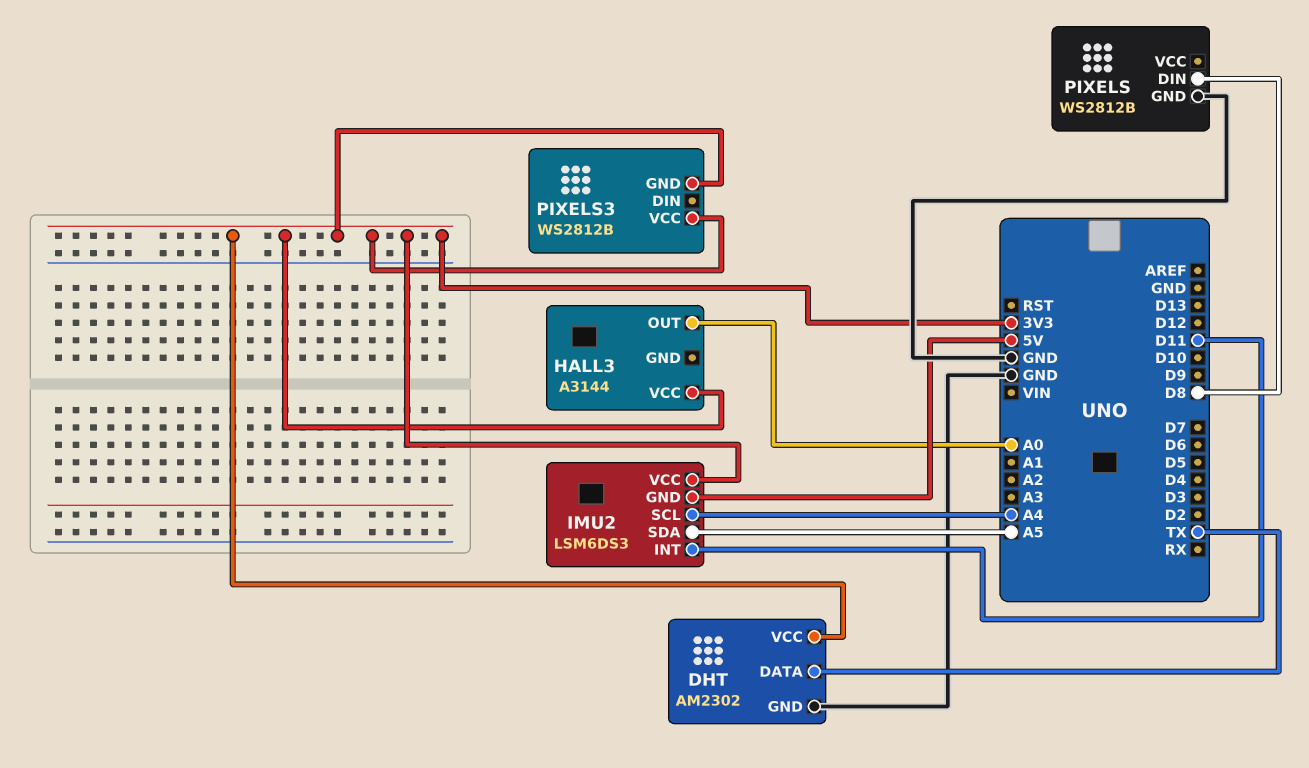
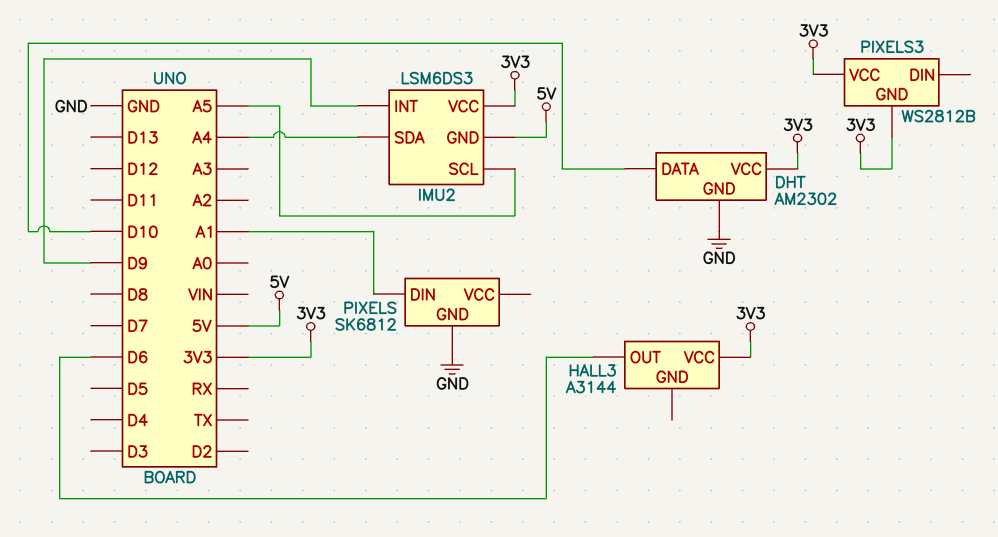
DHT pin DATA: TX -> D10
HALL3 pin OUT: A0 -> D6
IMU2 pin INT: D11 -> D9
IMU2 pin SCL: A4 -> A5
IMU2 pin SDA: A5 -> A4
PIXELS: WS2812B -> SK6812
PIXELS pin DIN: D8 -> A1

